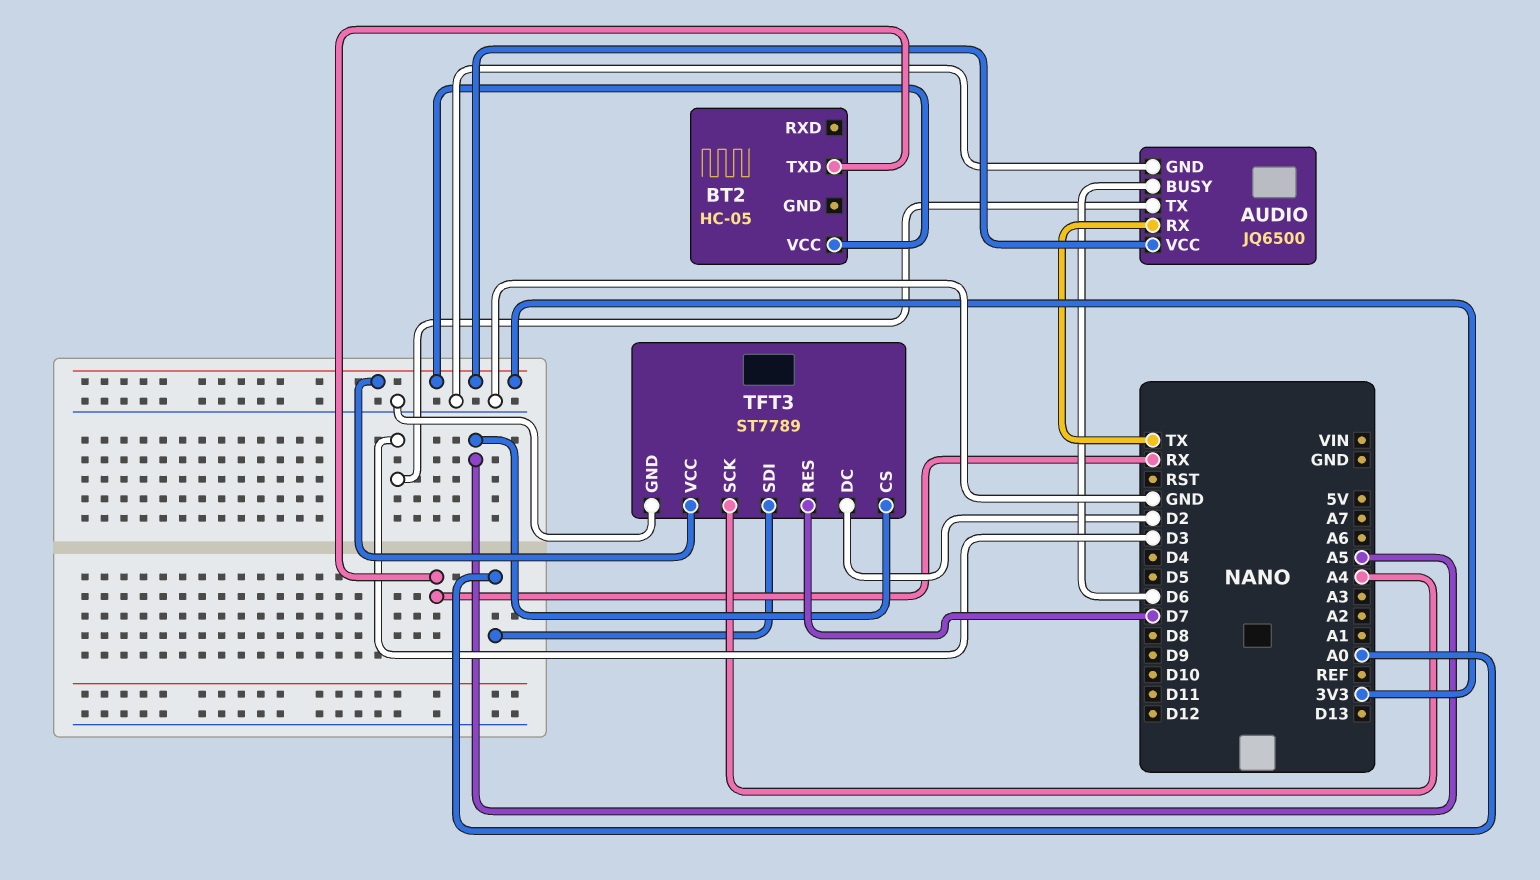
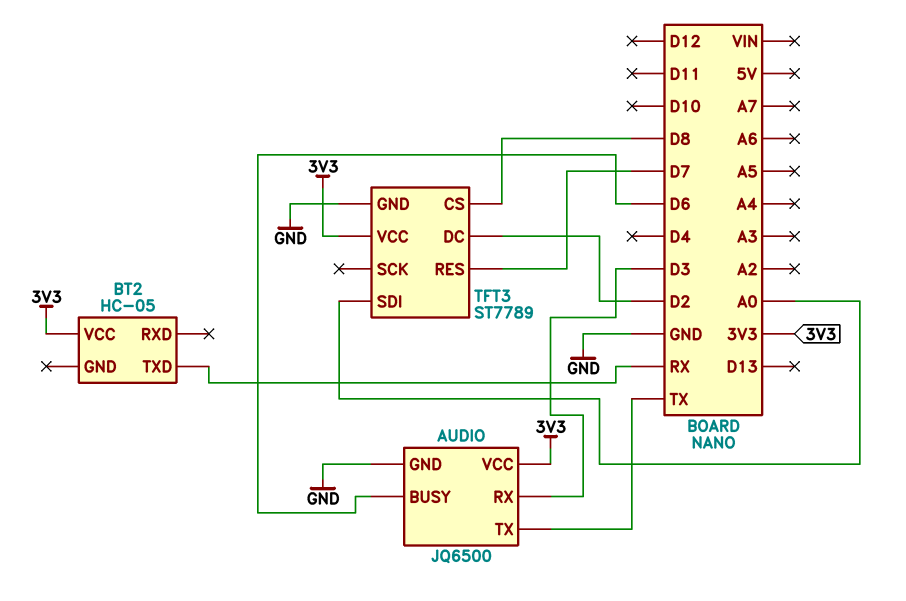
AUDIO pin RX: TX -> D3
AUDIO pin TX: D3 -> TX
TFT3 pin CS: A5 -> D8
TFT3 pin SCK: A4 -> none

